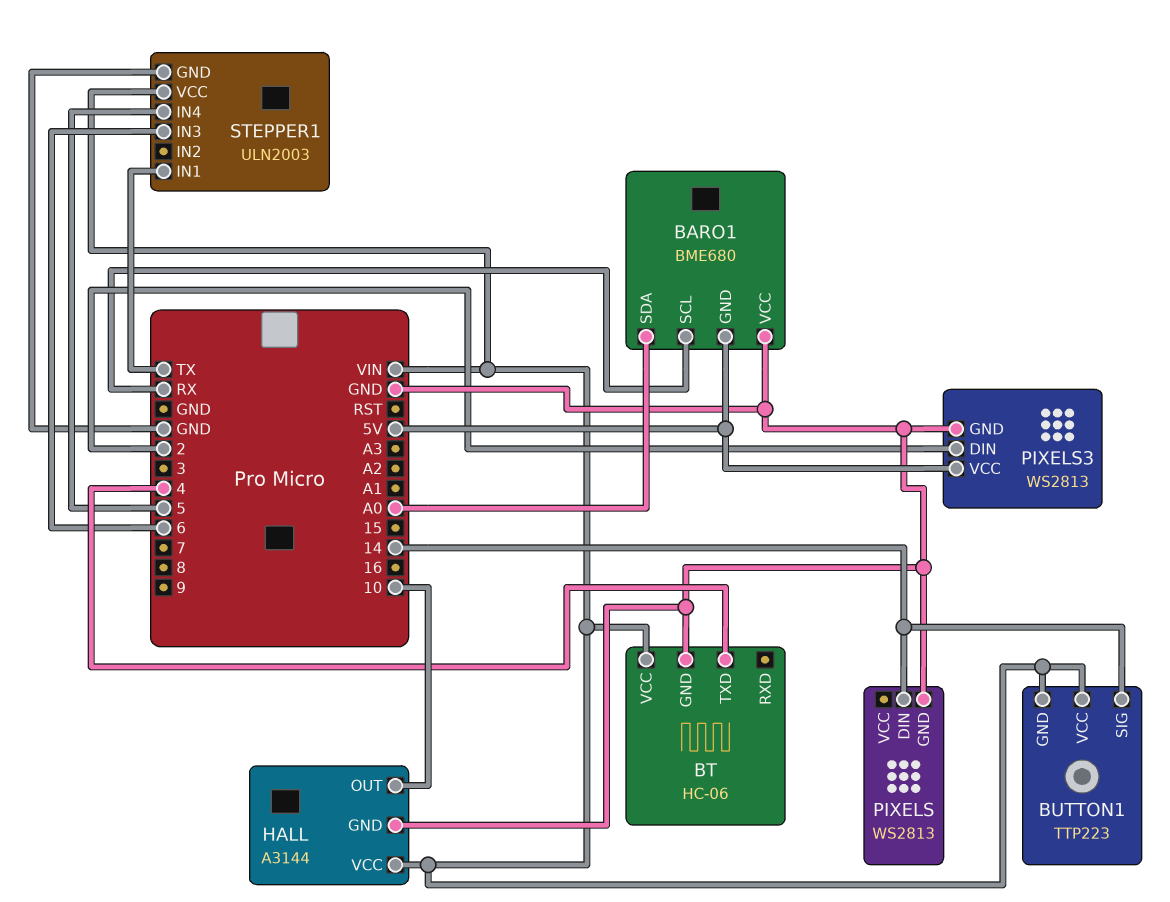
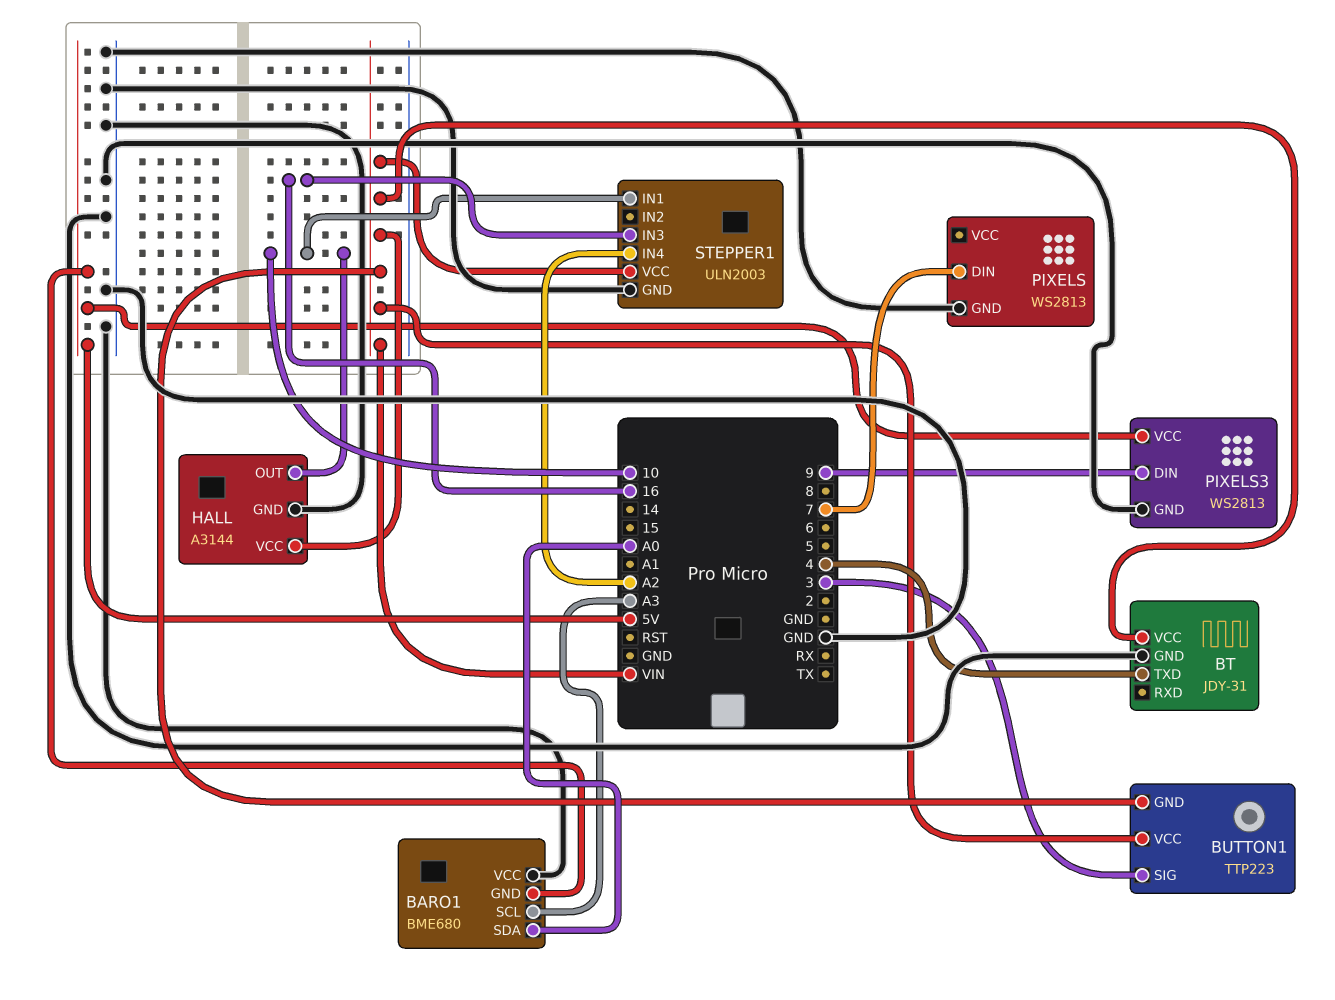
BARO1 pin SCL: RX -> A3
BT: HC-06 -> JDY-31
BUTTON1 pin SIG: 14 -> 3
PIXELS pin DIN: 14 -> 7
PIXELS3 pin DIN: 2 -> 9
STEPPER1 pin IN1: TX -> 10
STEPPER1 pin IN3: 6 -> 16
STEPPER1 pin IN4: 5 -> A2

